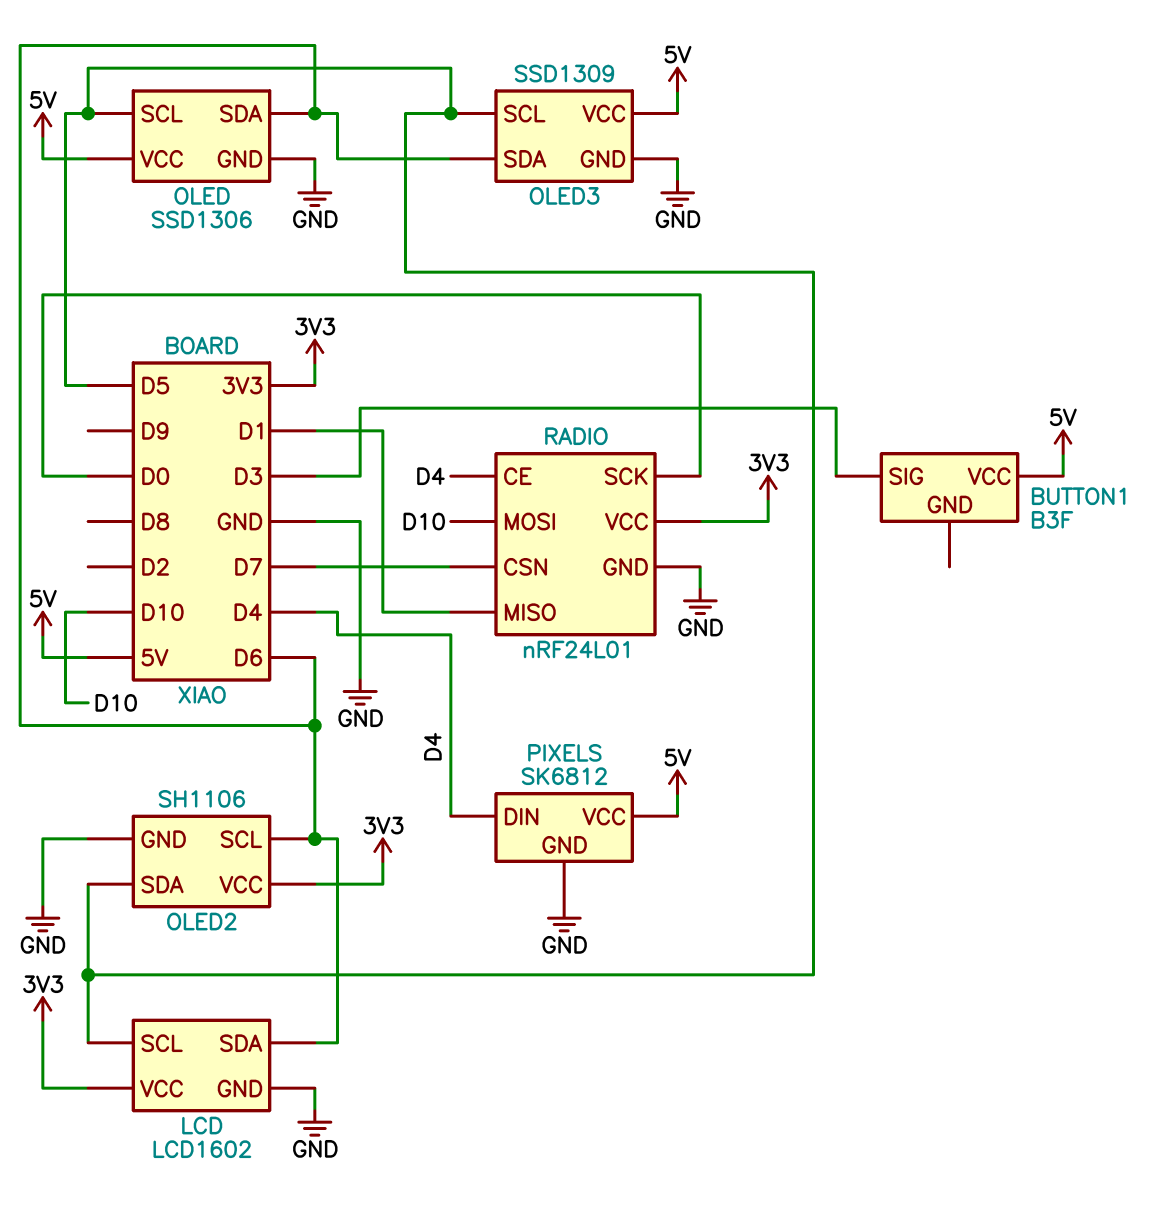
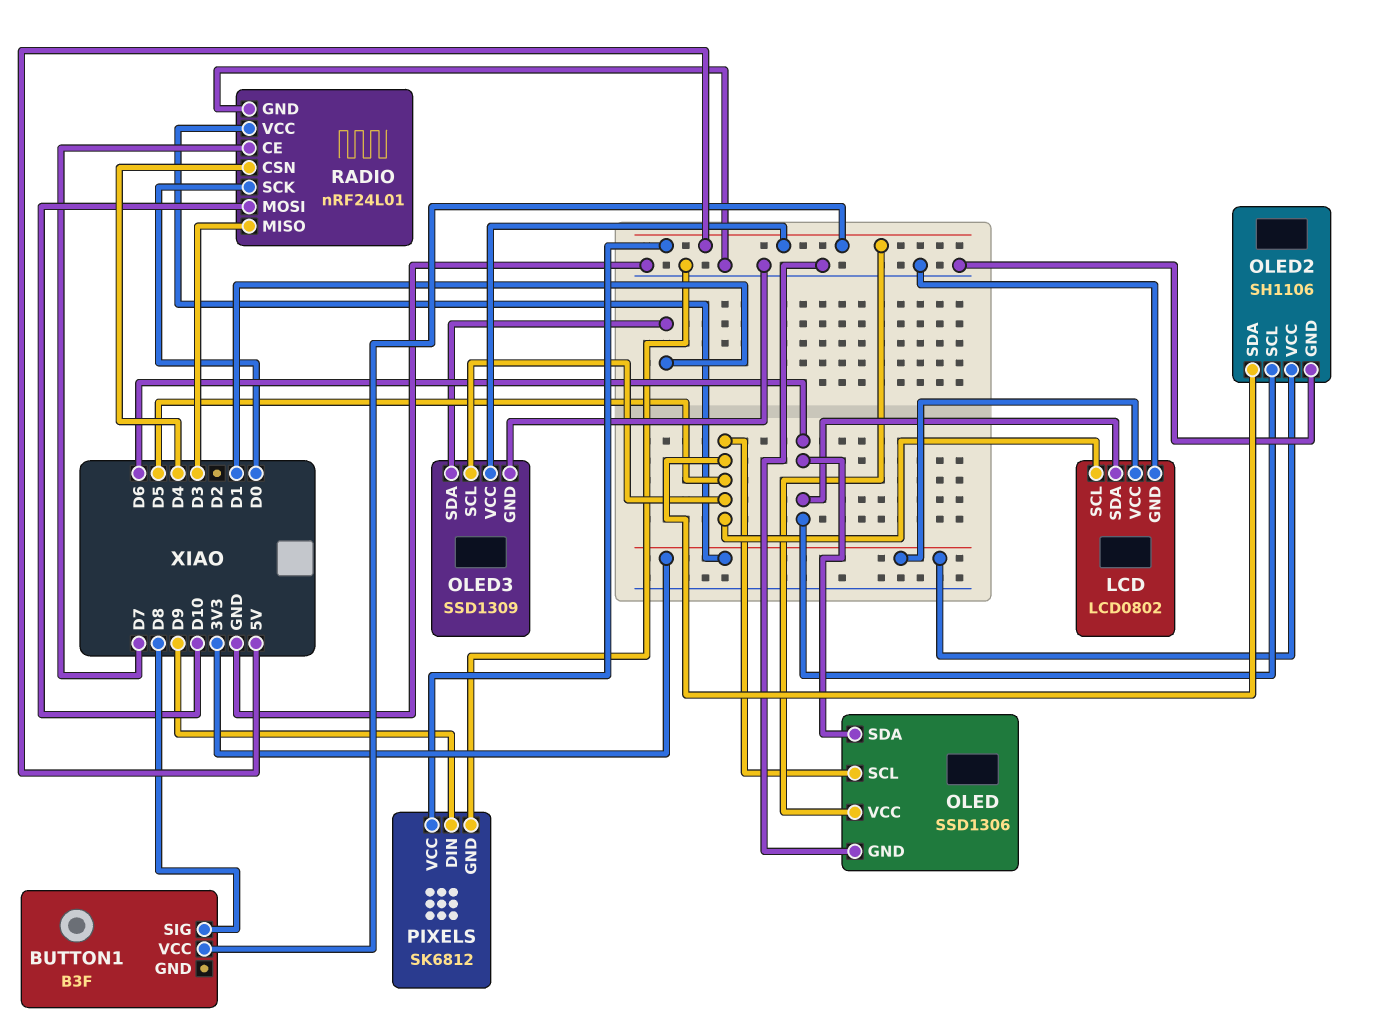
BUTTON1 pin SIG: D3 -> D8
LCD: LCD1602 -> LCD0802
OLED3 pin SDA: D6 -> D1
PIXELS pin DIN: D4 -> D9
RADIO pin CE: D4 -> D7
RADIO pin CSN: D7 -> D4
RADIO pin MISO: D1 -> D3

